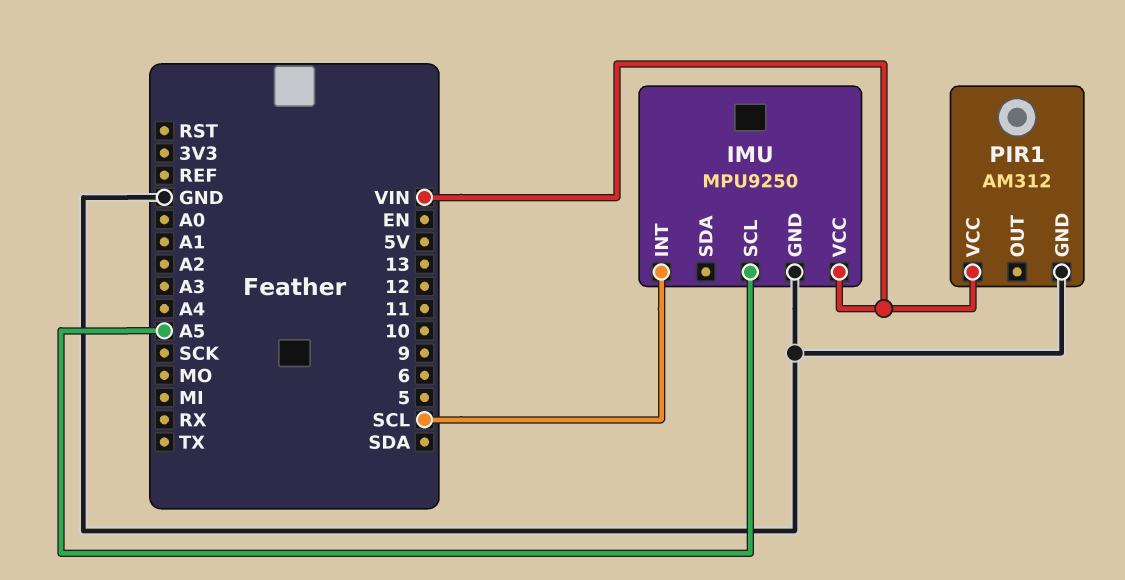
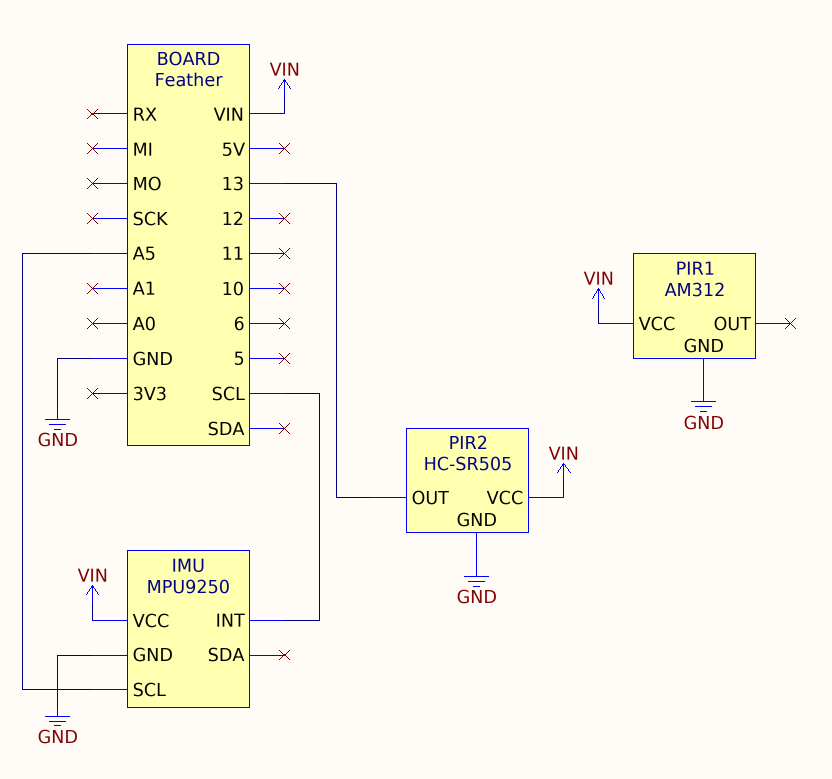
PIR2: none -> HC-SR505
PIR2 pin GND: none -> GND
PIR2 pin OUT: none -> 13
PIR2 pin VCC: none -> VIN

